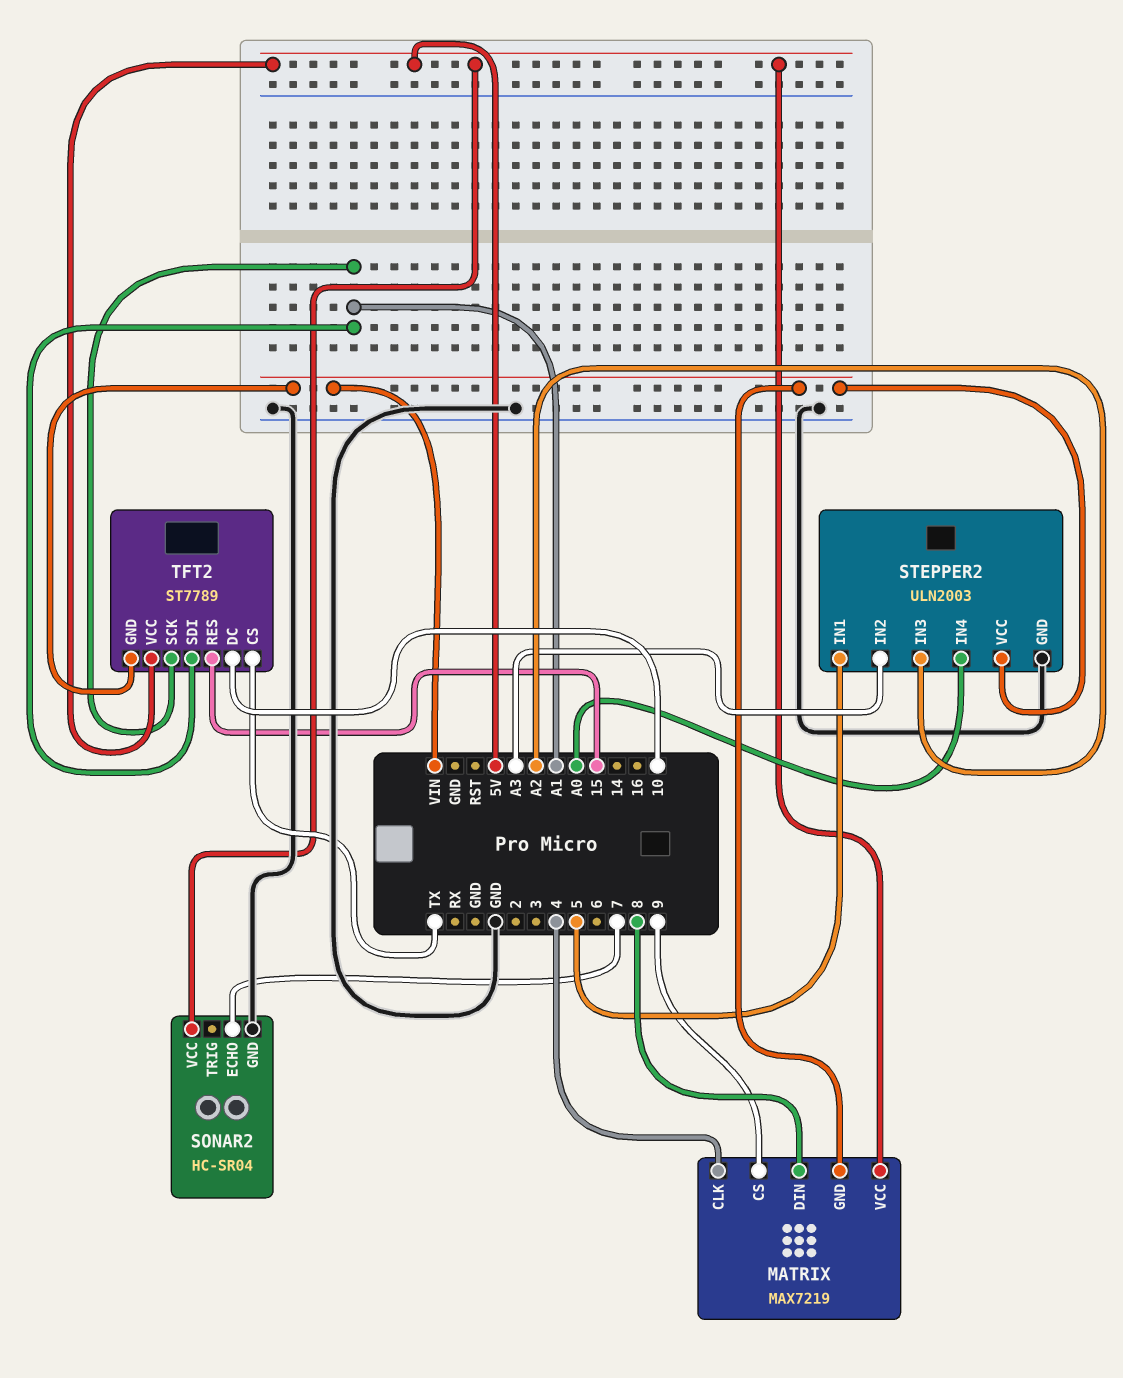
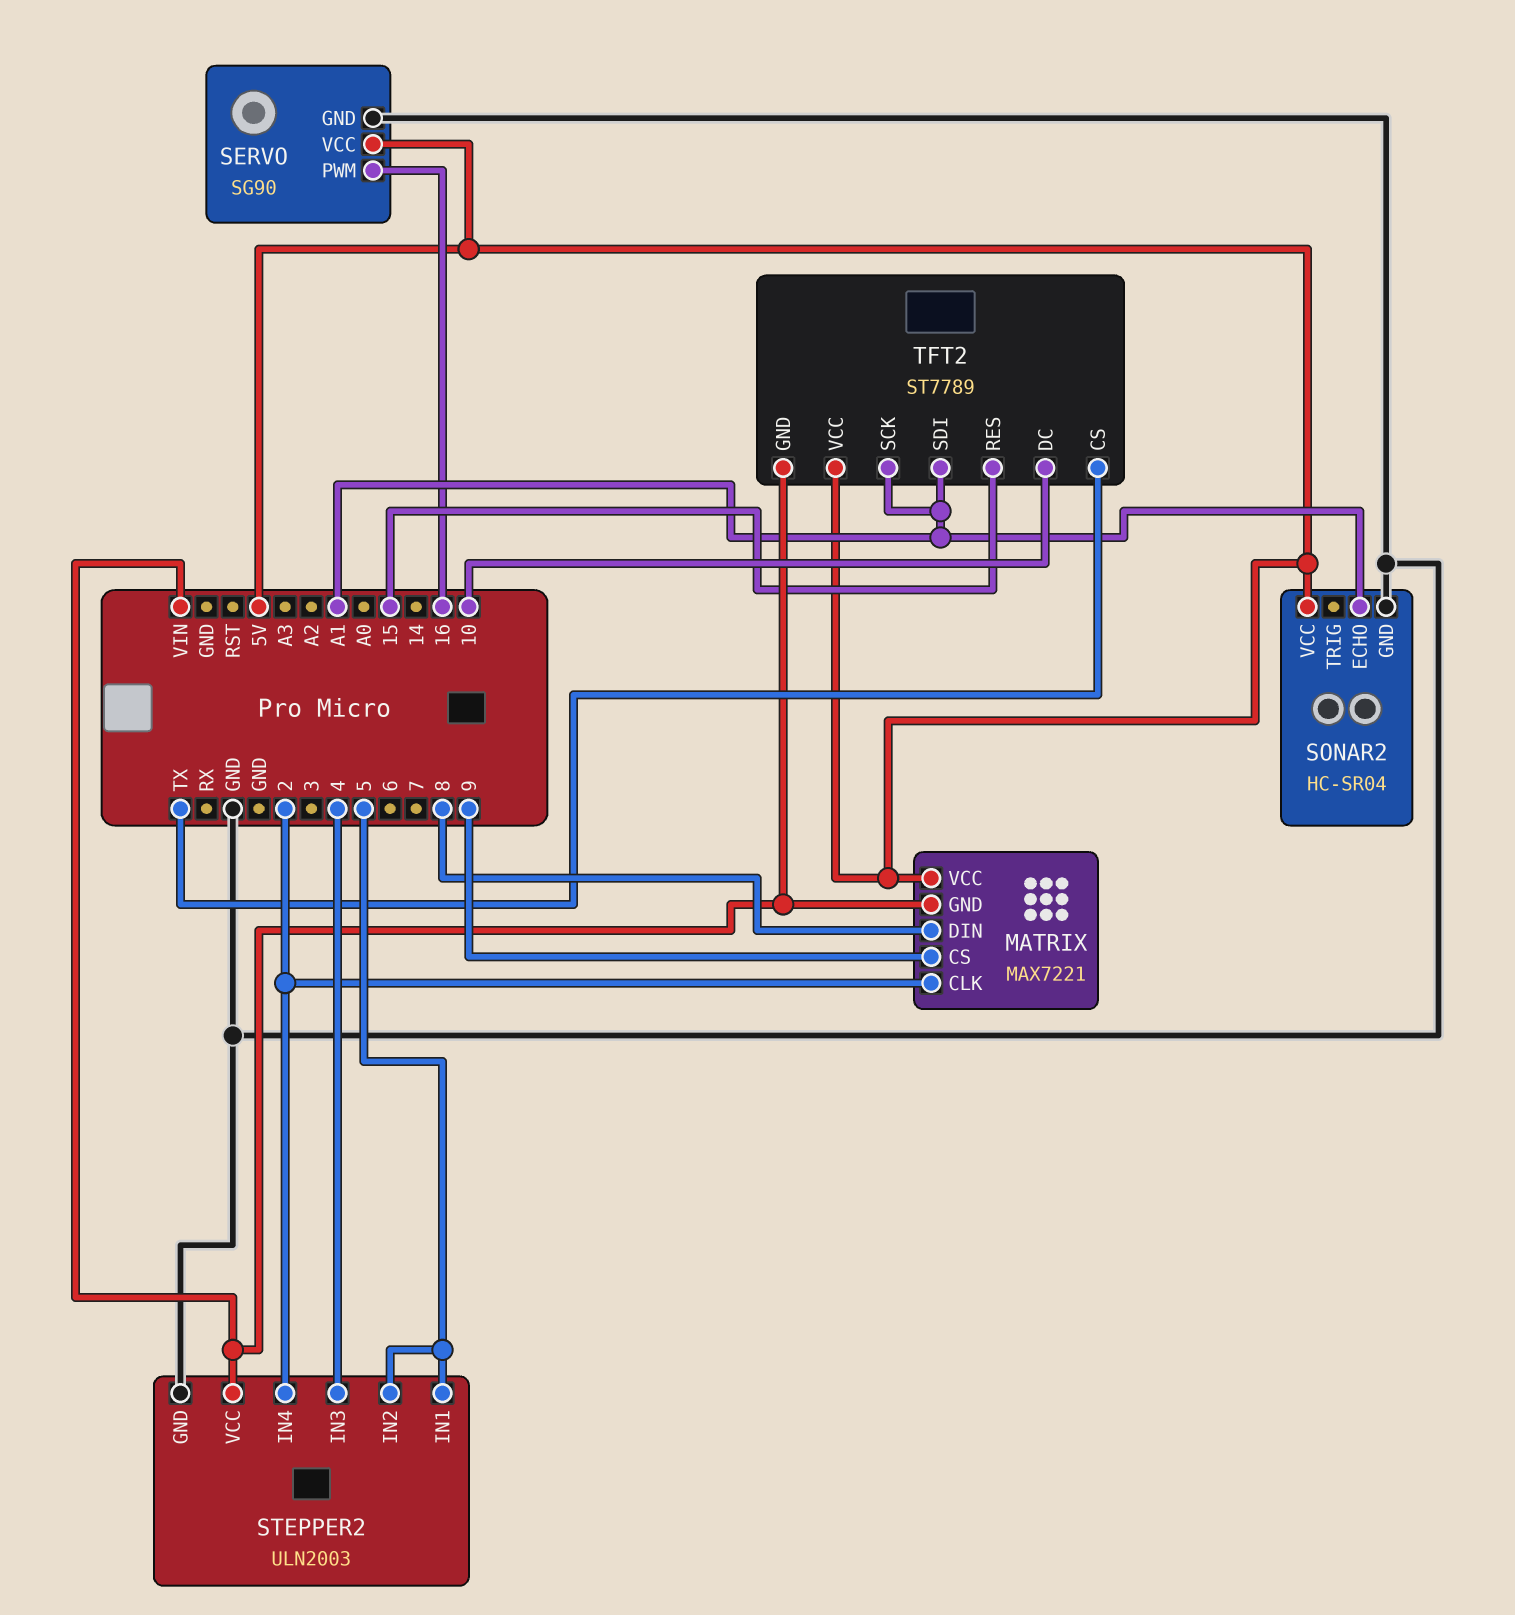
MATRIX: MAX7219 -> MAX7221
MATRIX pin CLK: 4 -> 2
SERVO: none -> SG90
SERVO pin GND: none -> GND
SERVO pin PWM: none -> 16
SERVO pin VCC: none -> 5V
SONAR2 pin ECHO: 7 -> A1
STEPPER2 pin IN2: A3 -> 5
STEPPER2 pin IN3: A2 -> 4
STEPPER2 pin IN4: A0 -> 2

